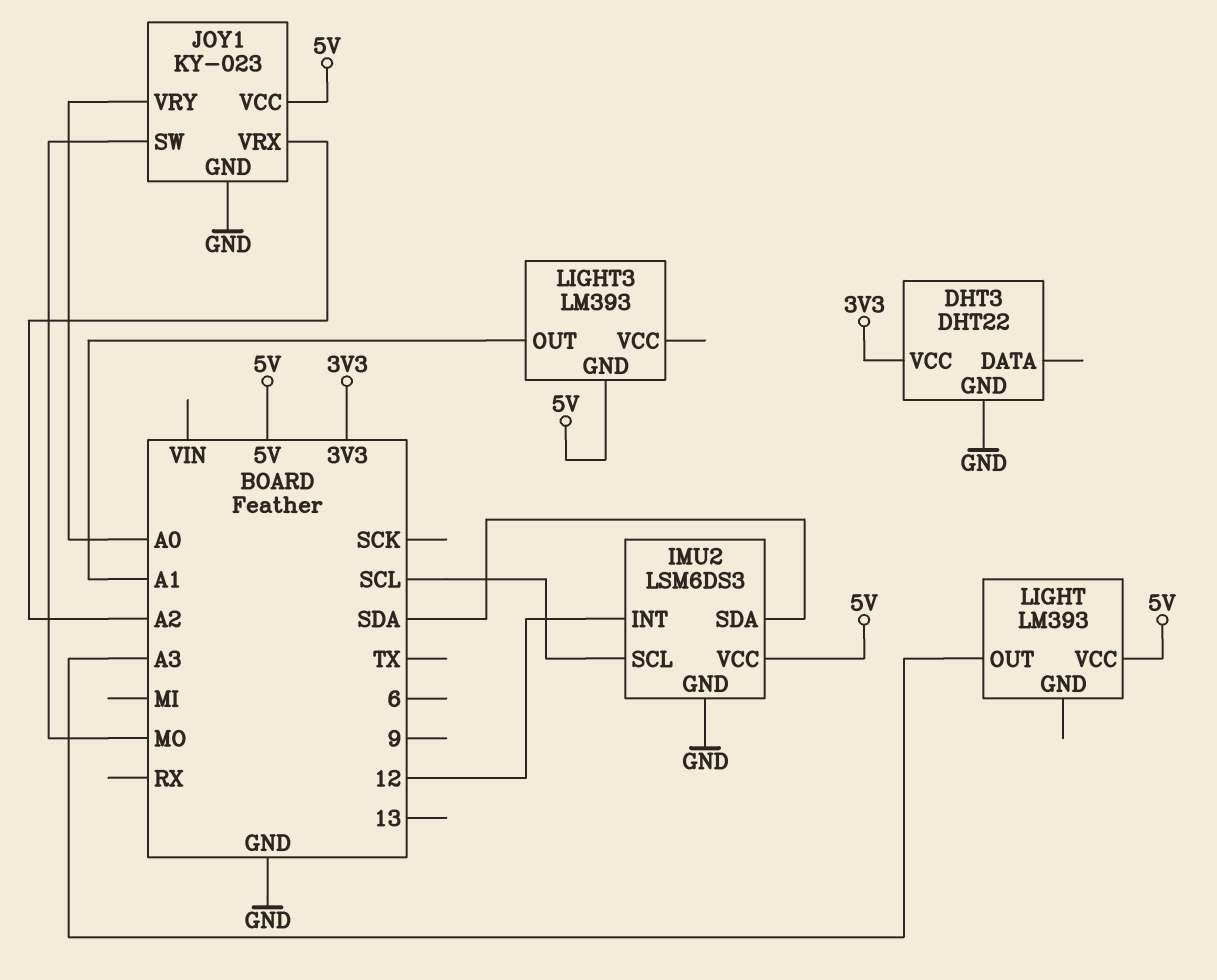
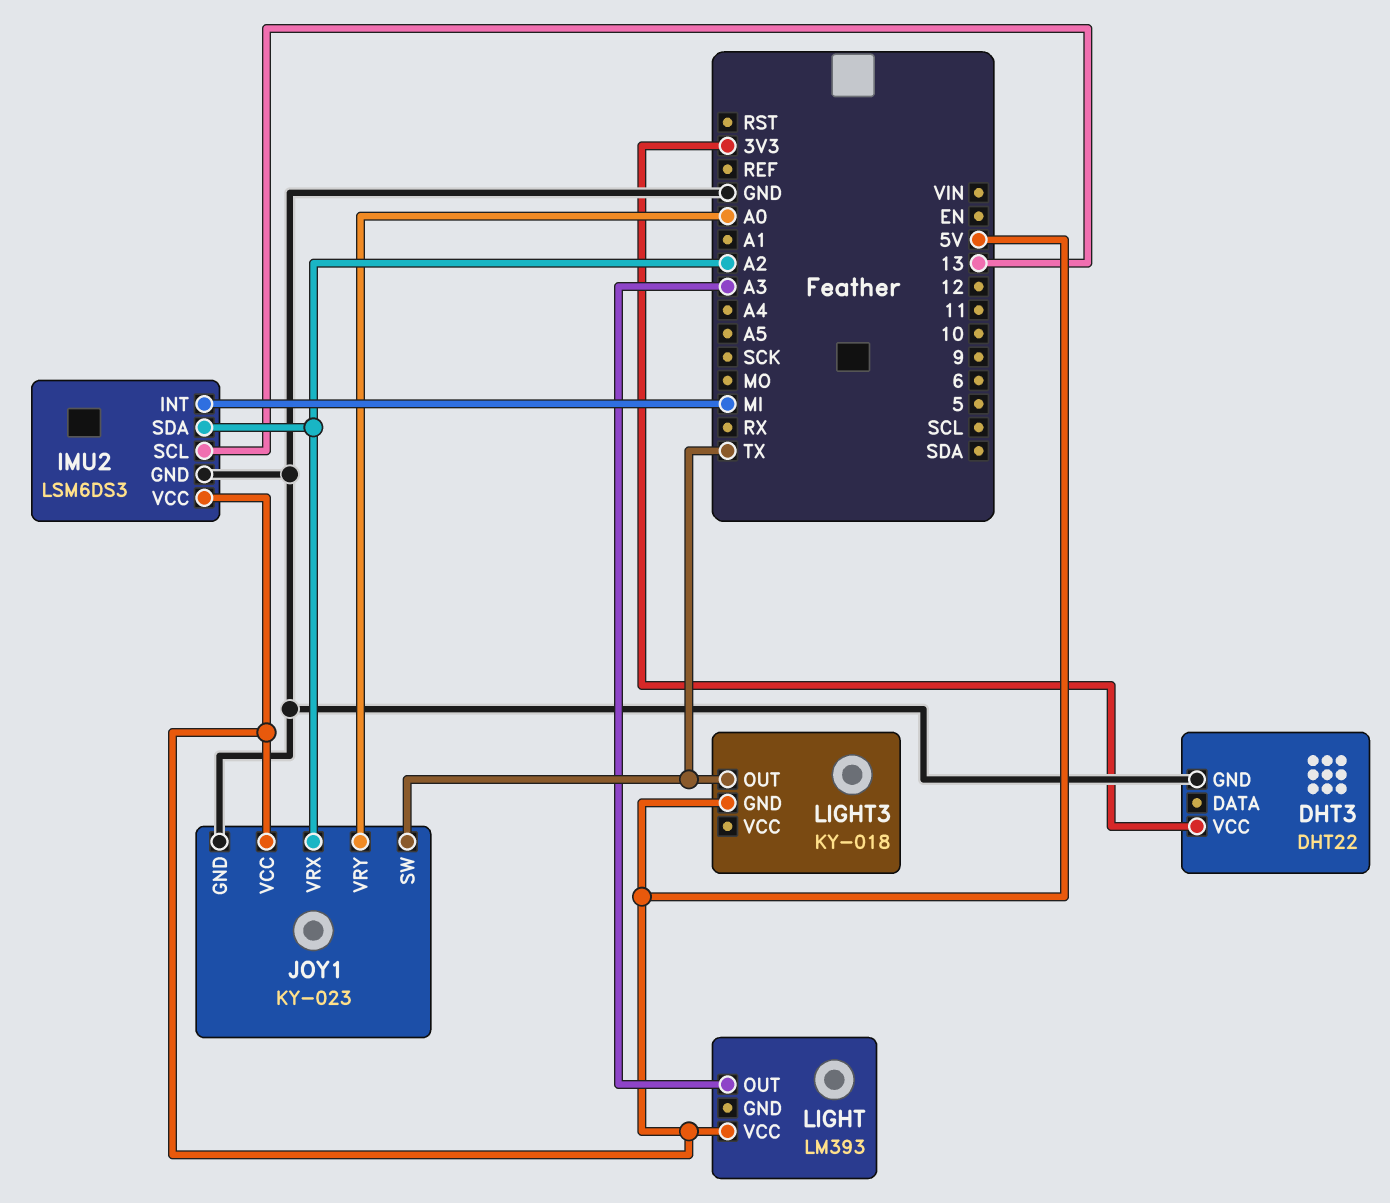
IMU2 pin INT: 12 -> MI
IMU2 pin SCL: SCL -> 13
IMU2 pin SDA: SDA -> A2
JOY1 pin SW: MO -> TX
LIGHT3: LM393 -> KY-018
LIGHT3 pin OUT: A1 -> TX

